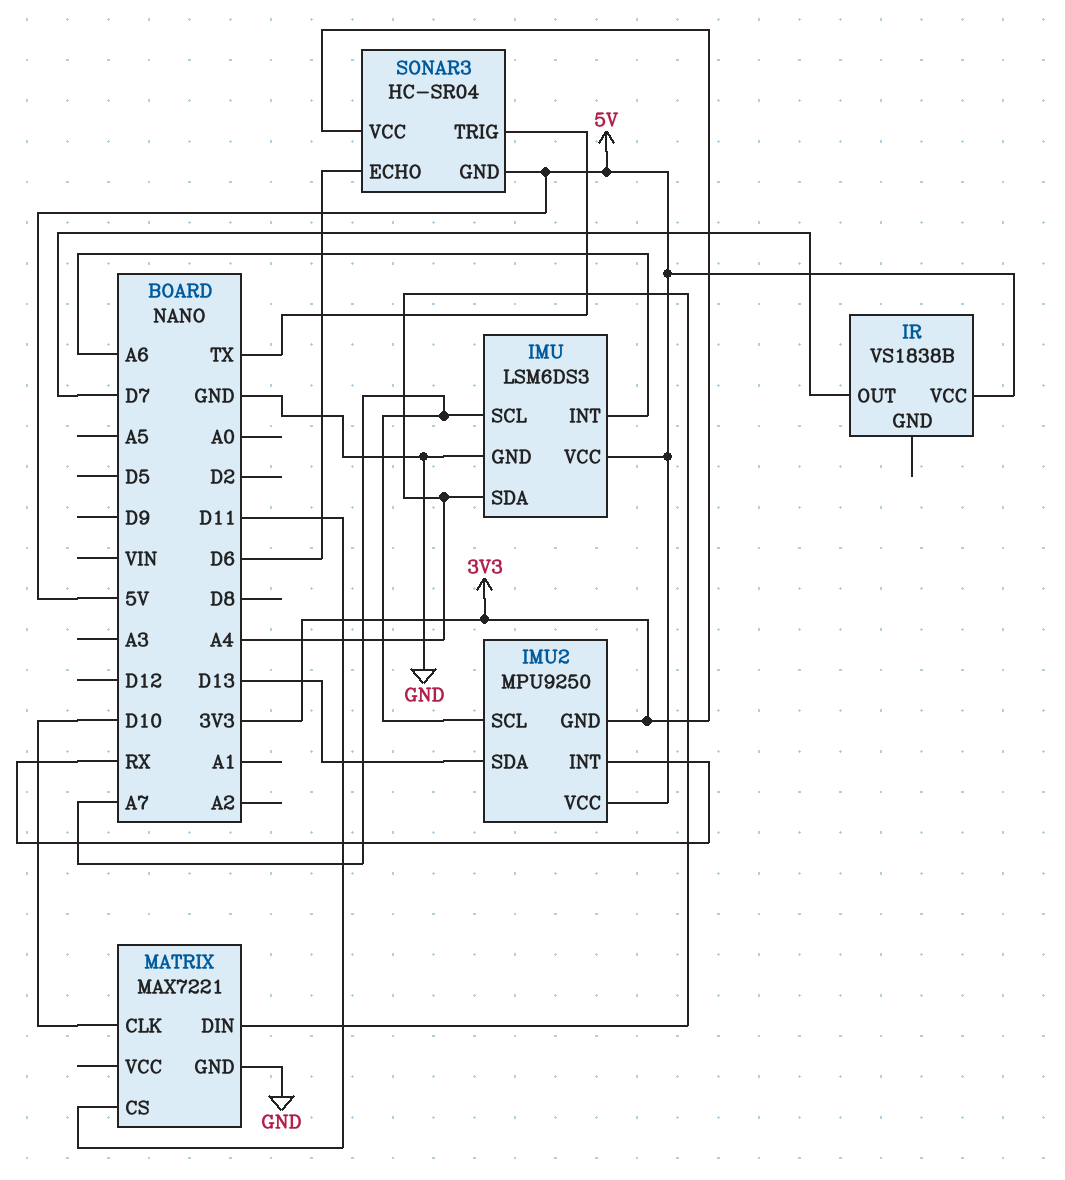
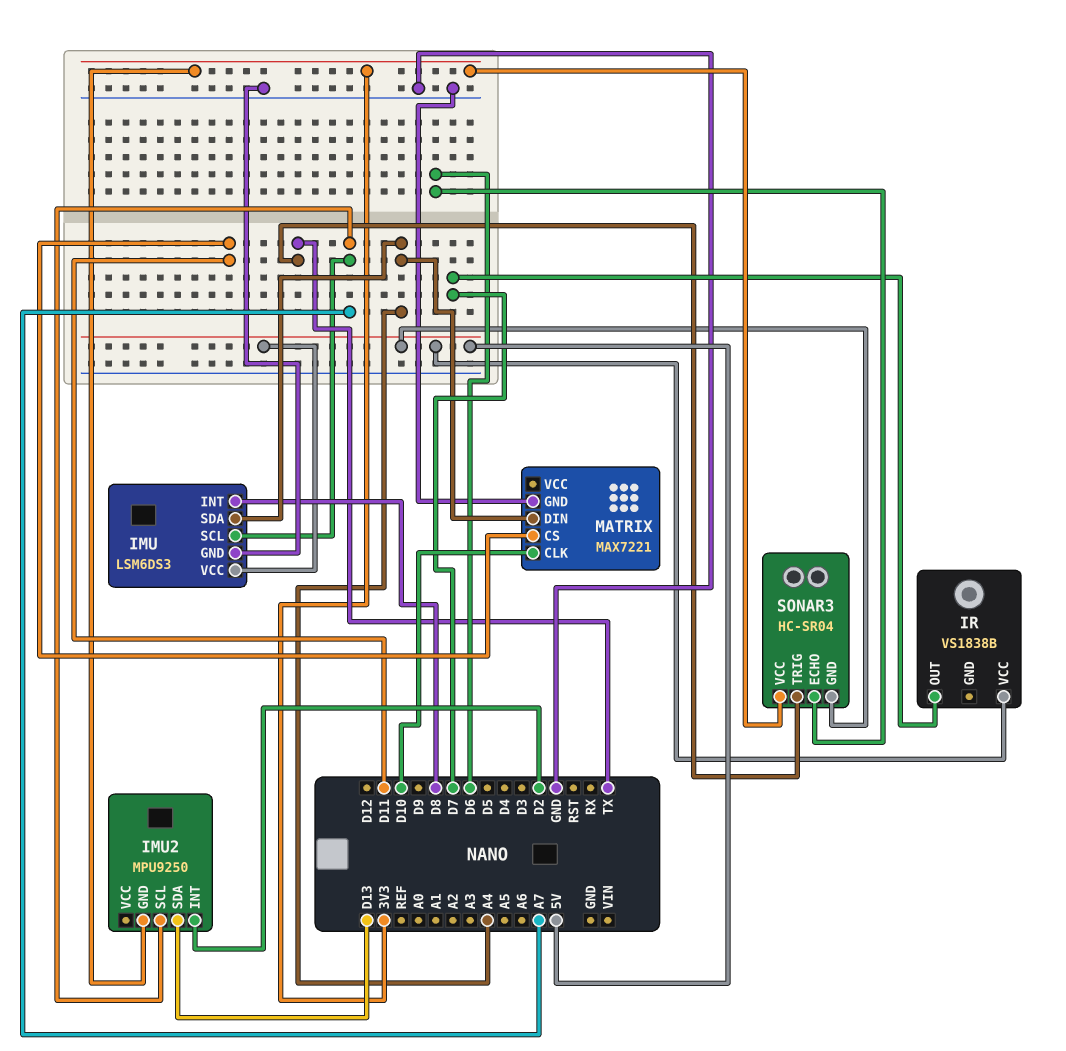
IMU pin INT: A6 -> D8
IMU2 pin INT: RX -> D2
IMU2 pin VCC: 5V -> none

